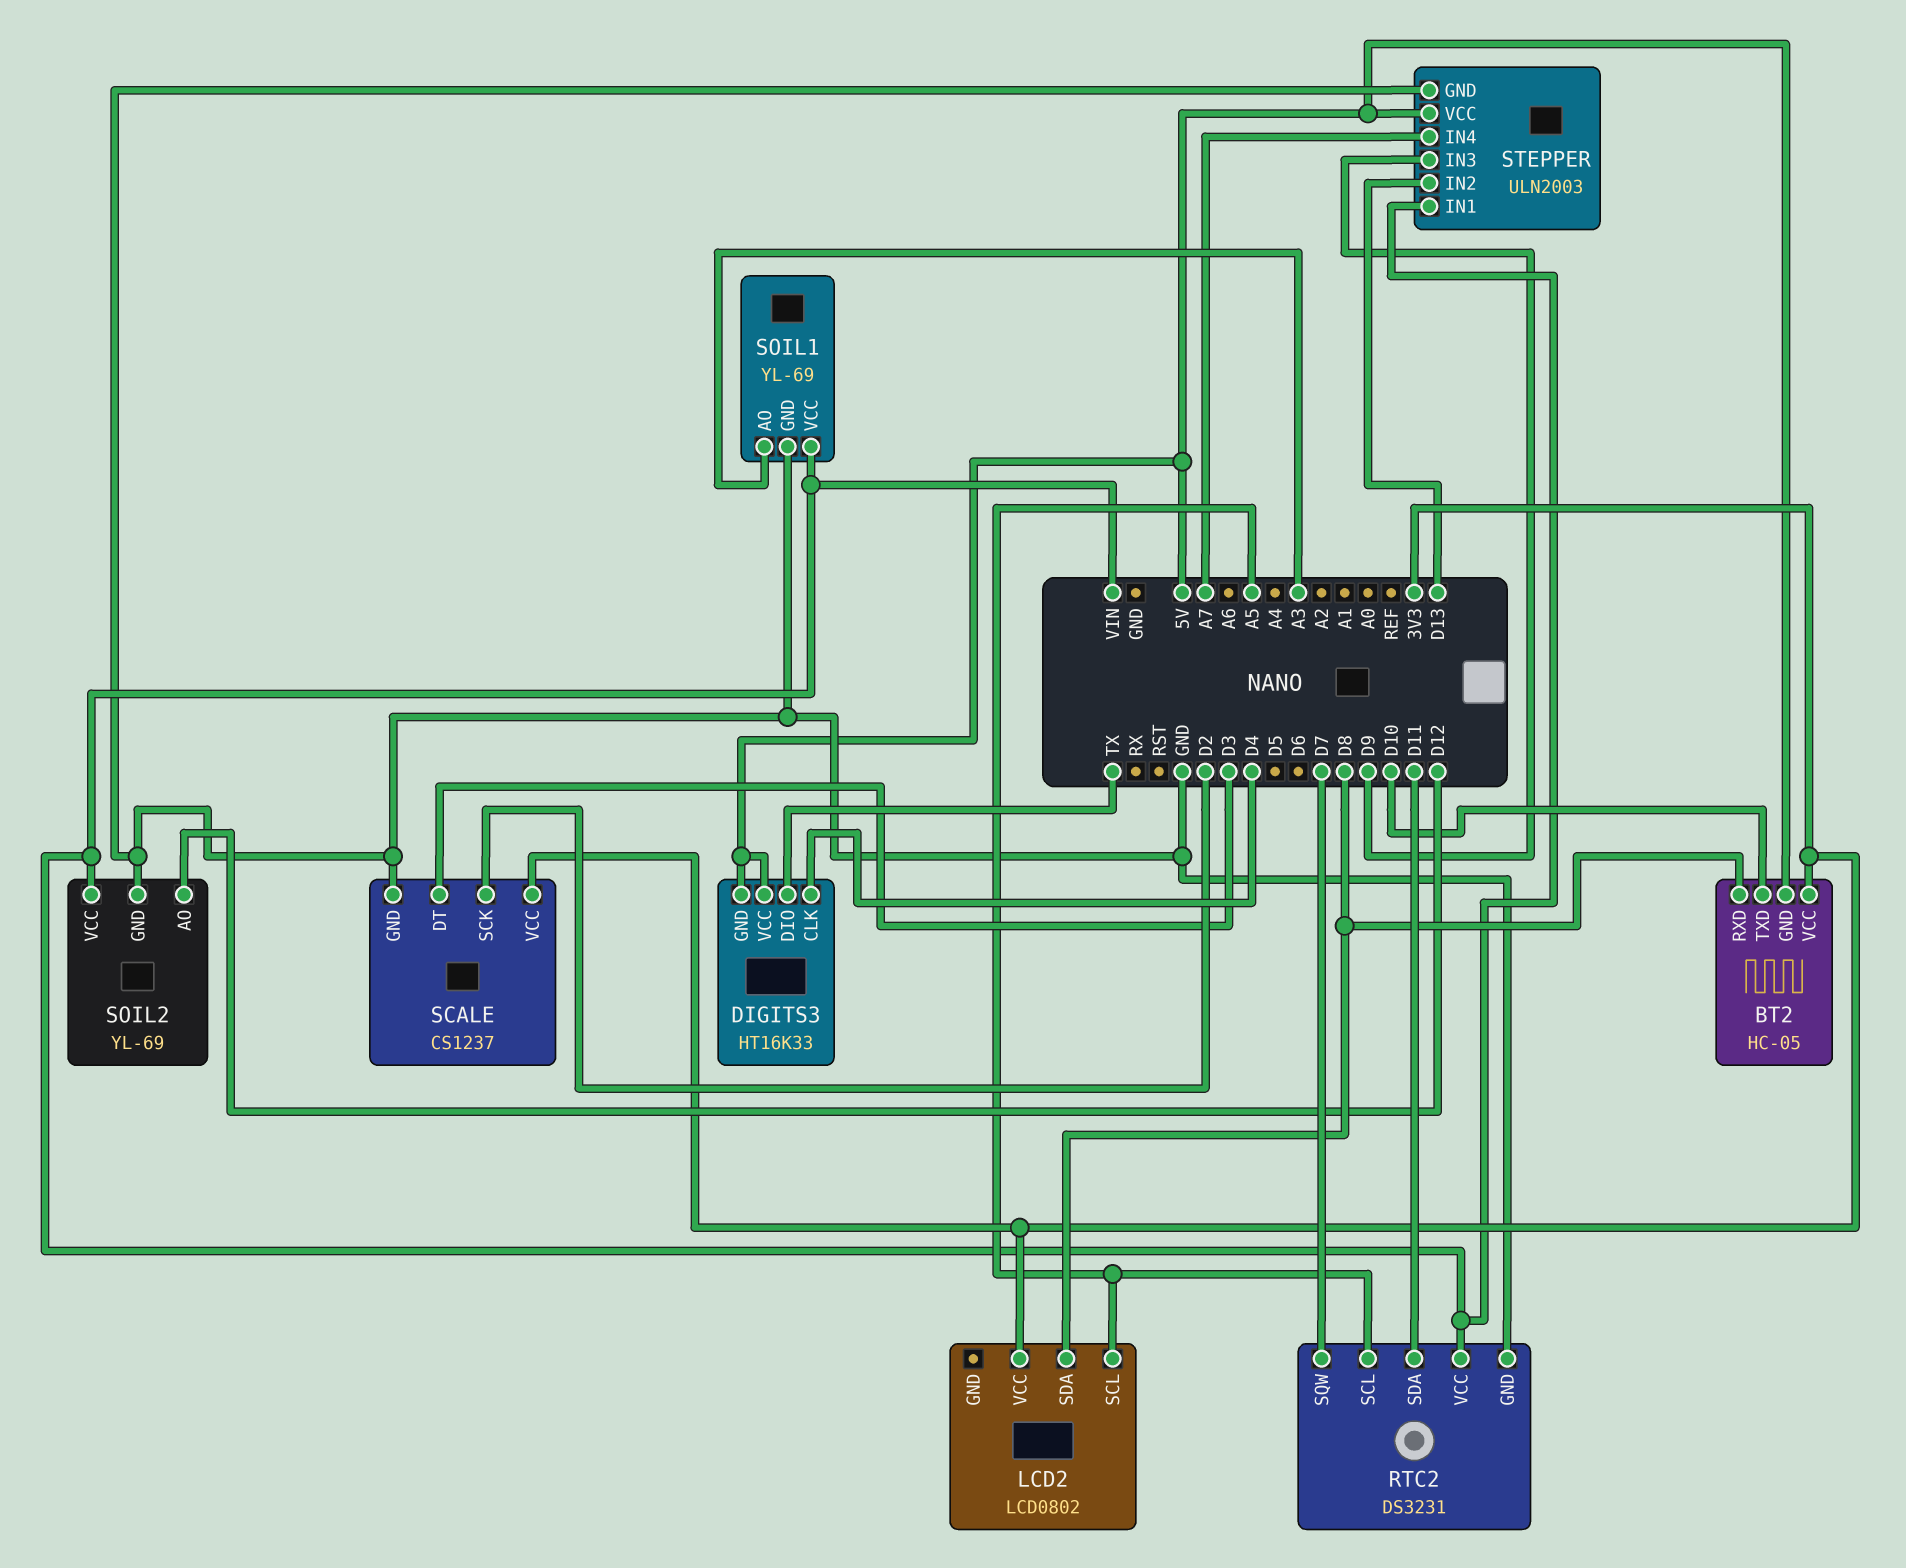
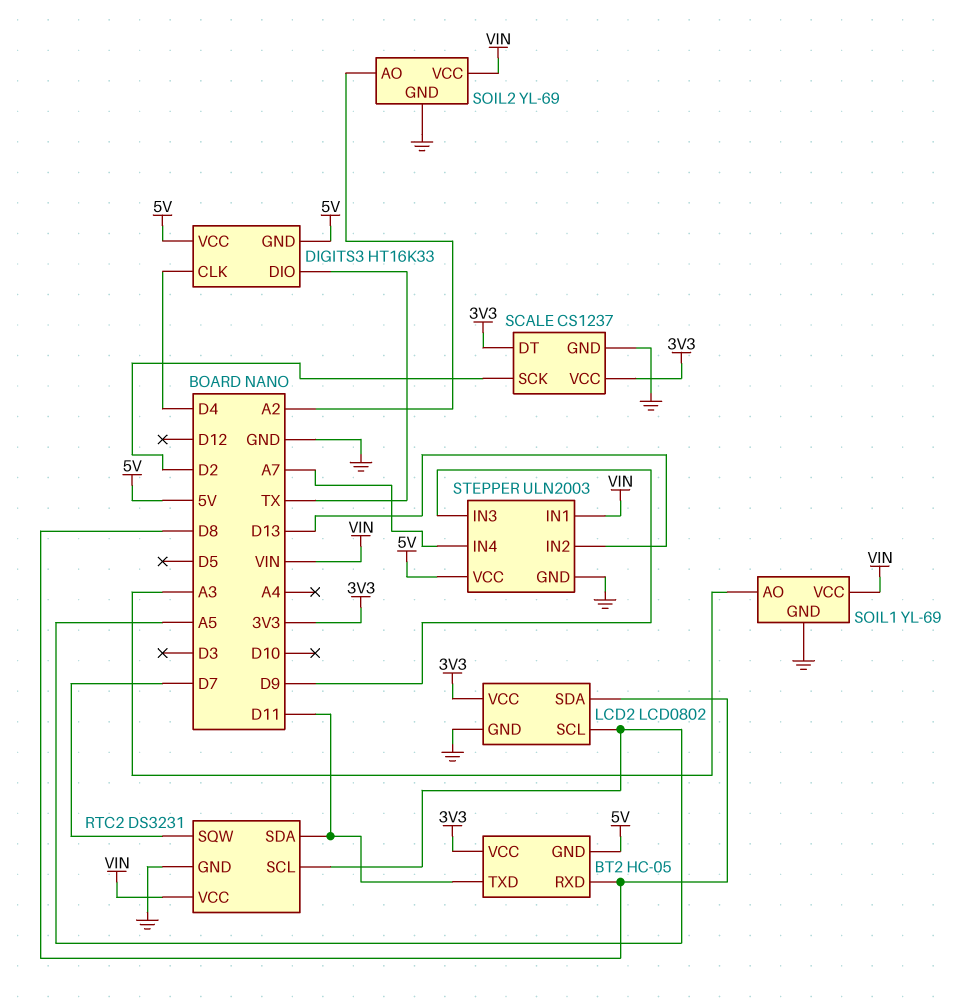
BT2 pin TXD: D10 -> D11
LCD2 pin GND: none -> GND
SCALE pin DT: D3 -> 3V3
SOIL2 pin AO: D12 -> A2

